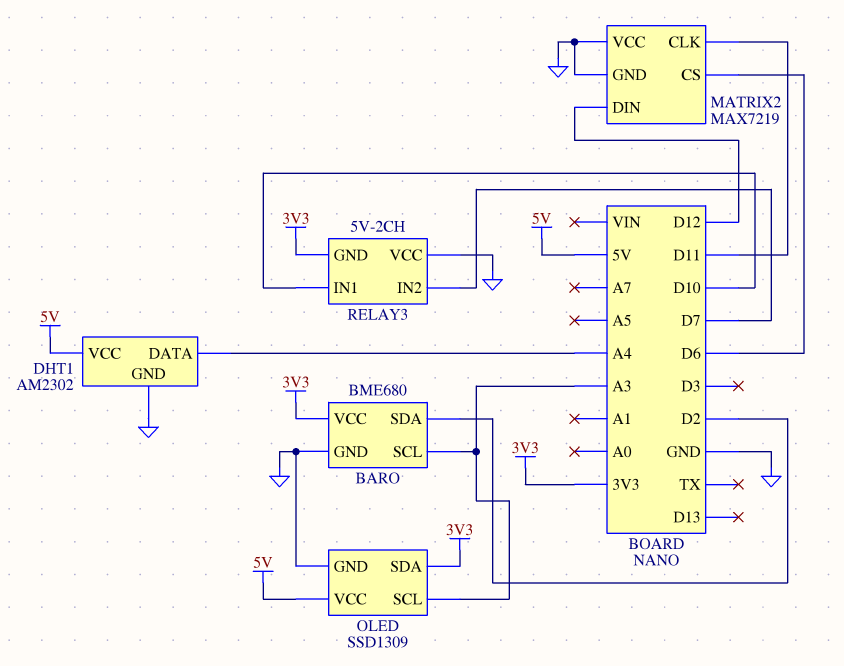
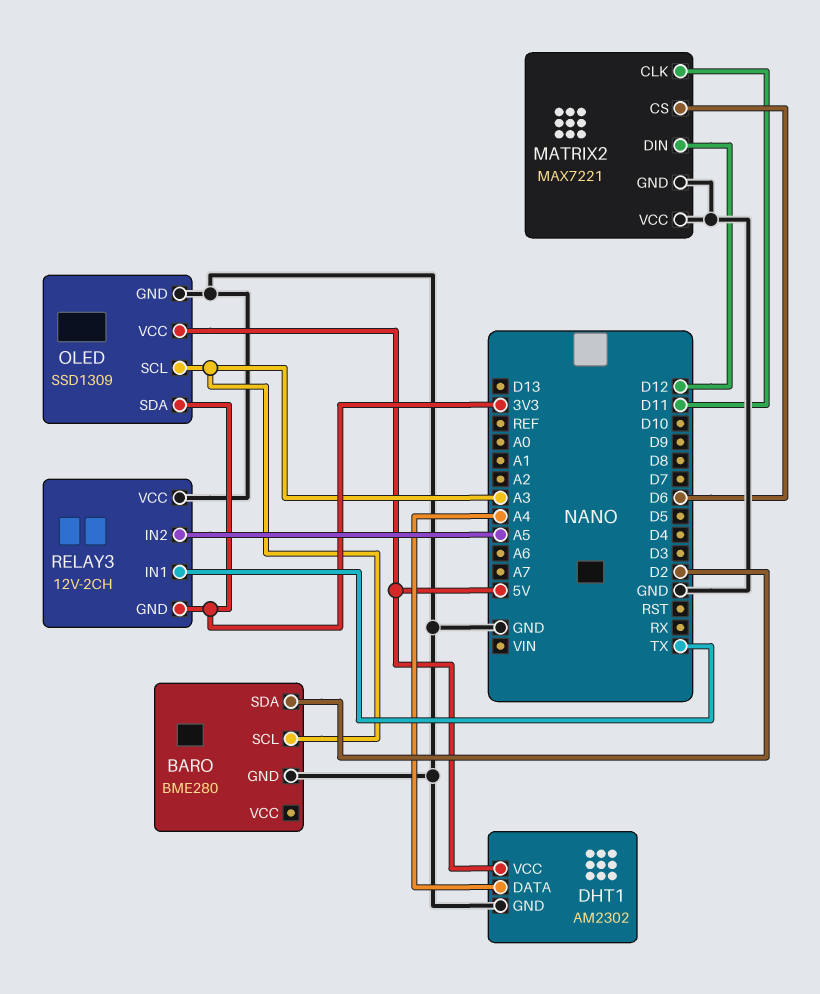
BARO: BME680 -> BME280
BARO pin VCC: 3V3 -> none
MATRIX2: MAX7219 -> MAX7221
RELAY3: 5V-2CH -> 12V-2CH
RELAY3 pin IN1: D10 -> TX
RELAY3 pin IN2: D7 -> A5

